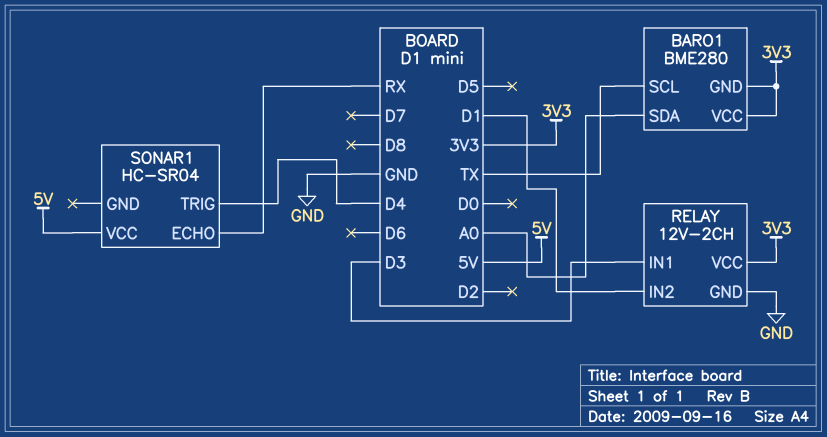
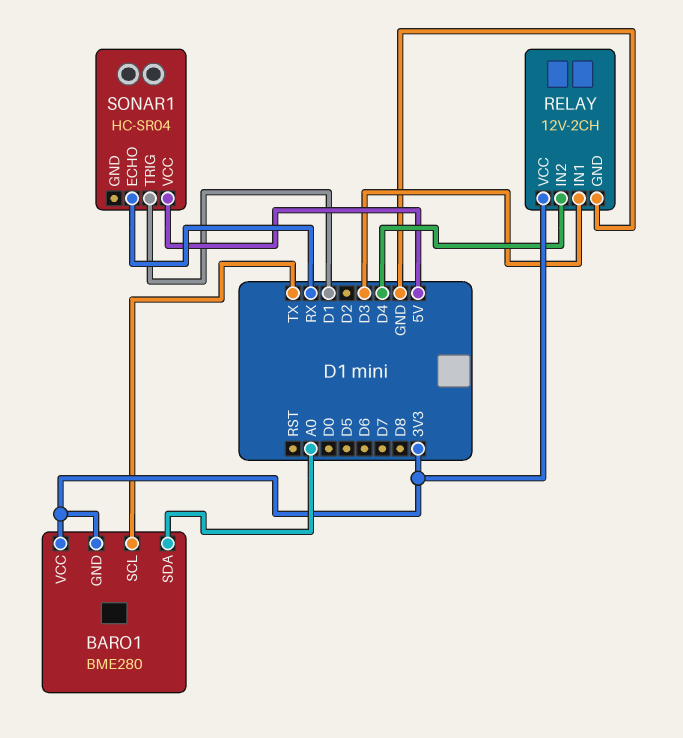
RELAY pin IN2: D1 -> D4
SONAR1 pin TRIG: D4 -> D1

